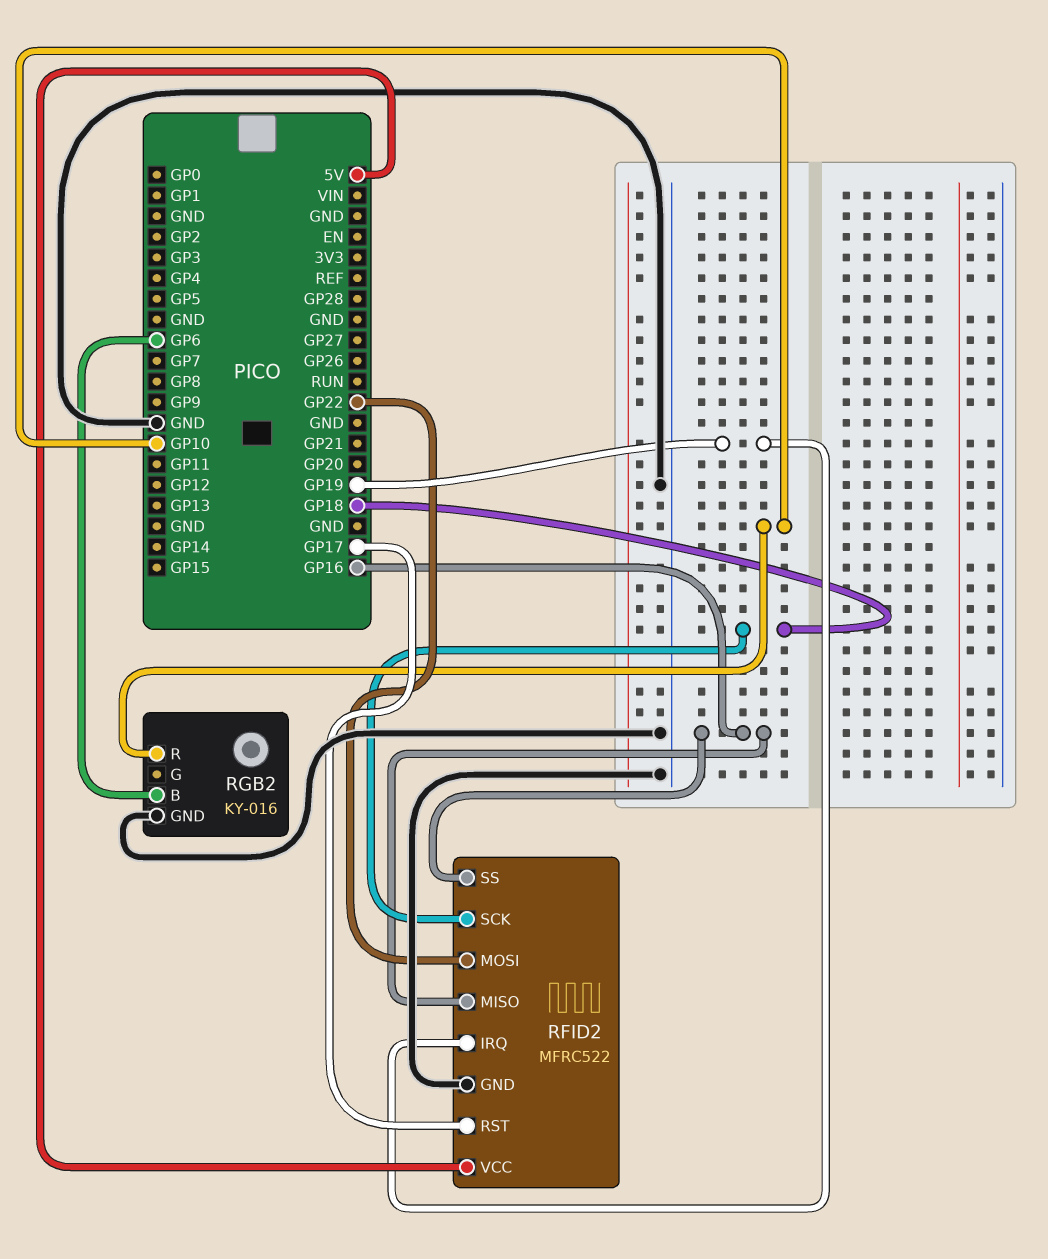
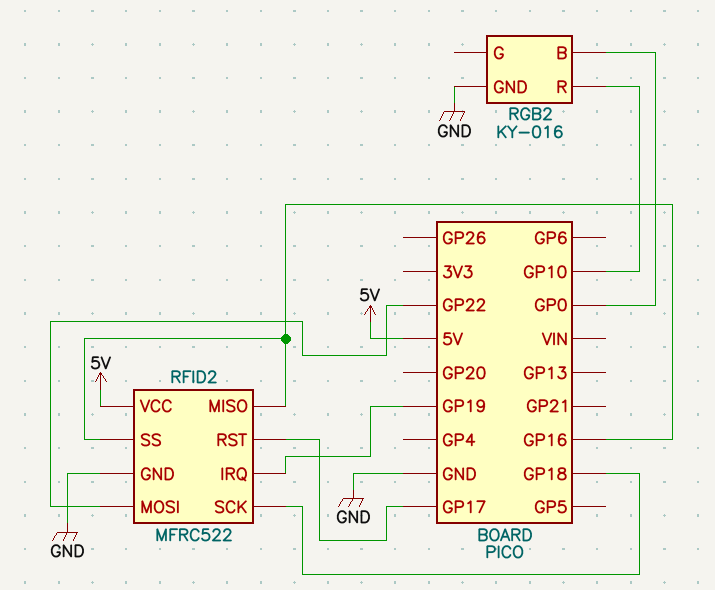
RGB2 pin B: GP6 -> GP0

